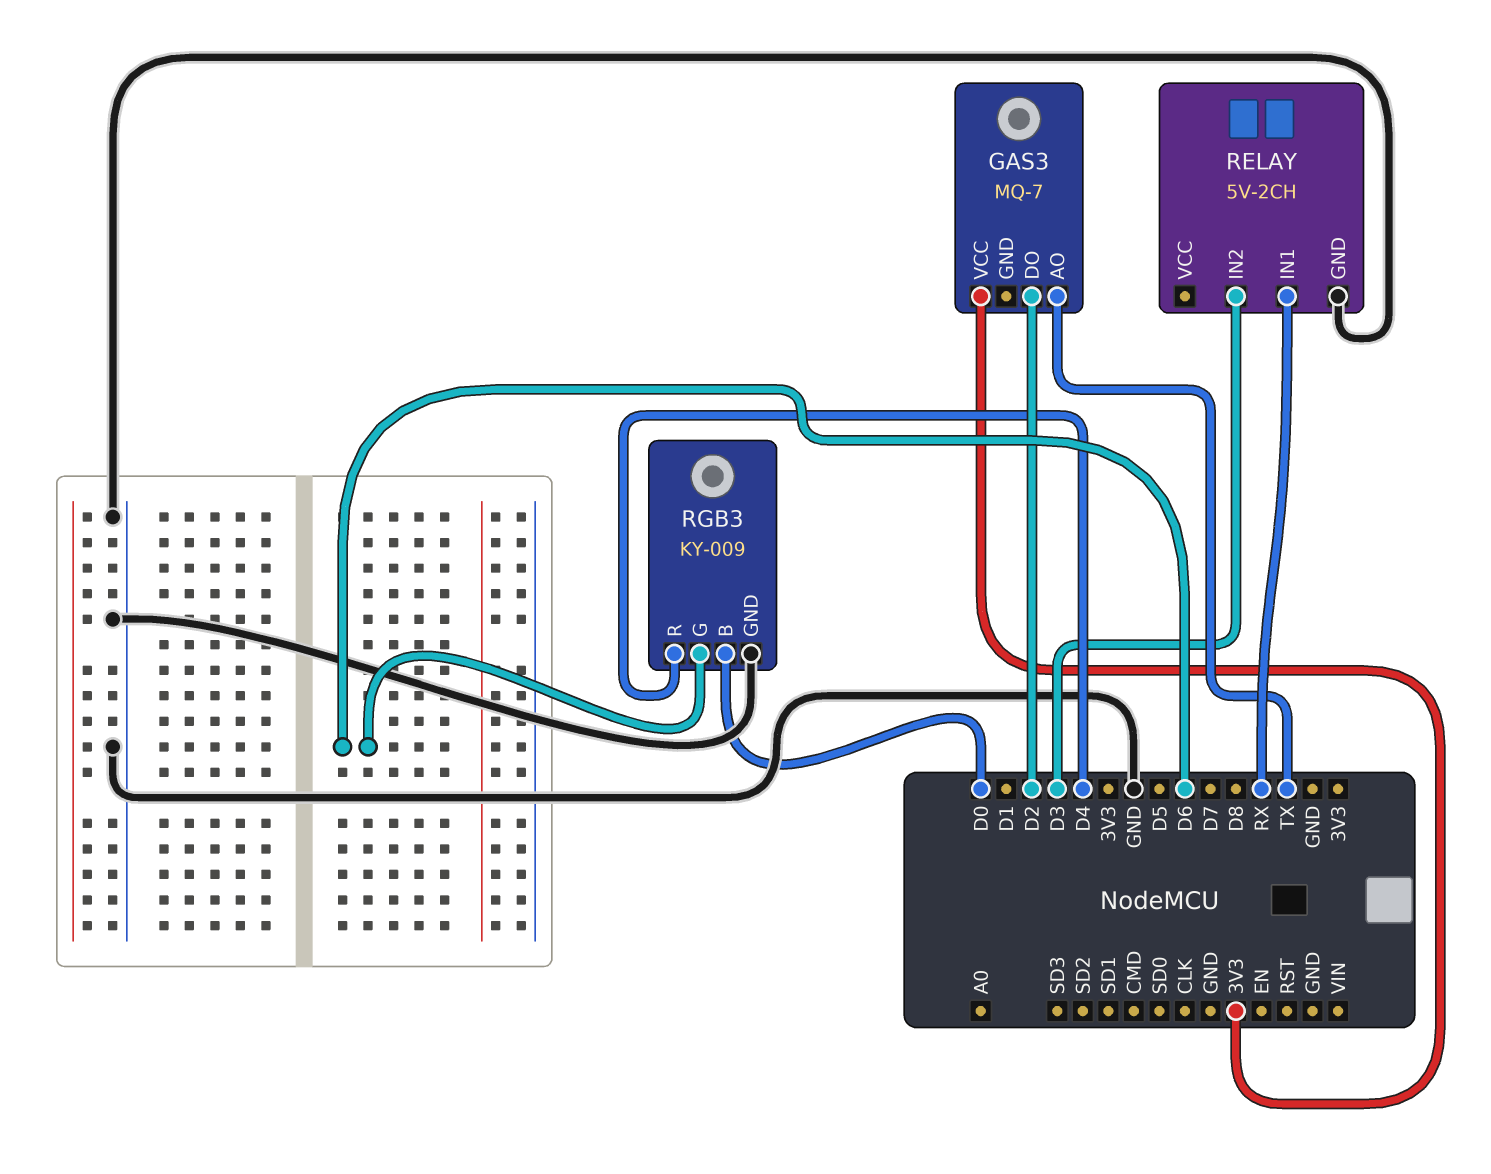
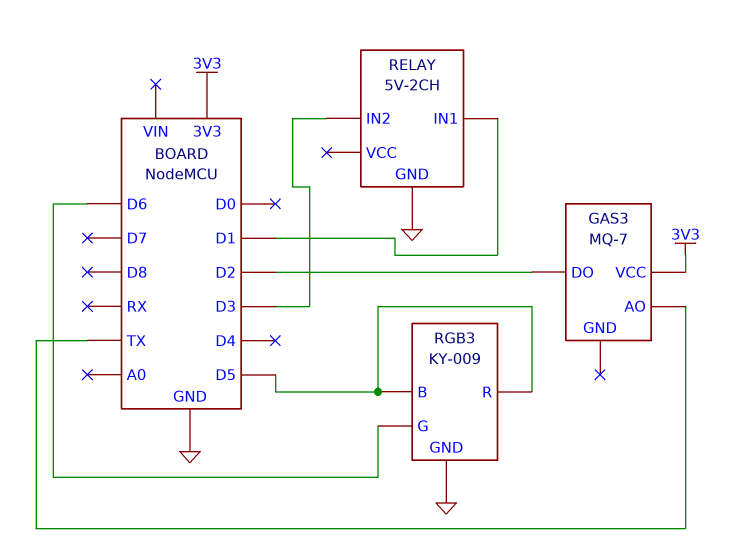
RELAY pin IN1: RX -> D1
RGB3 pin B: D0 -> D5
RGB3 pin R: D4 -> D5

